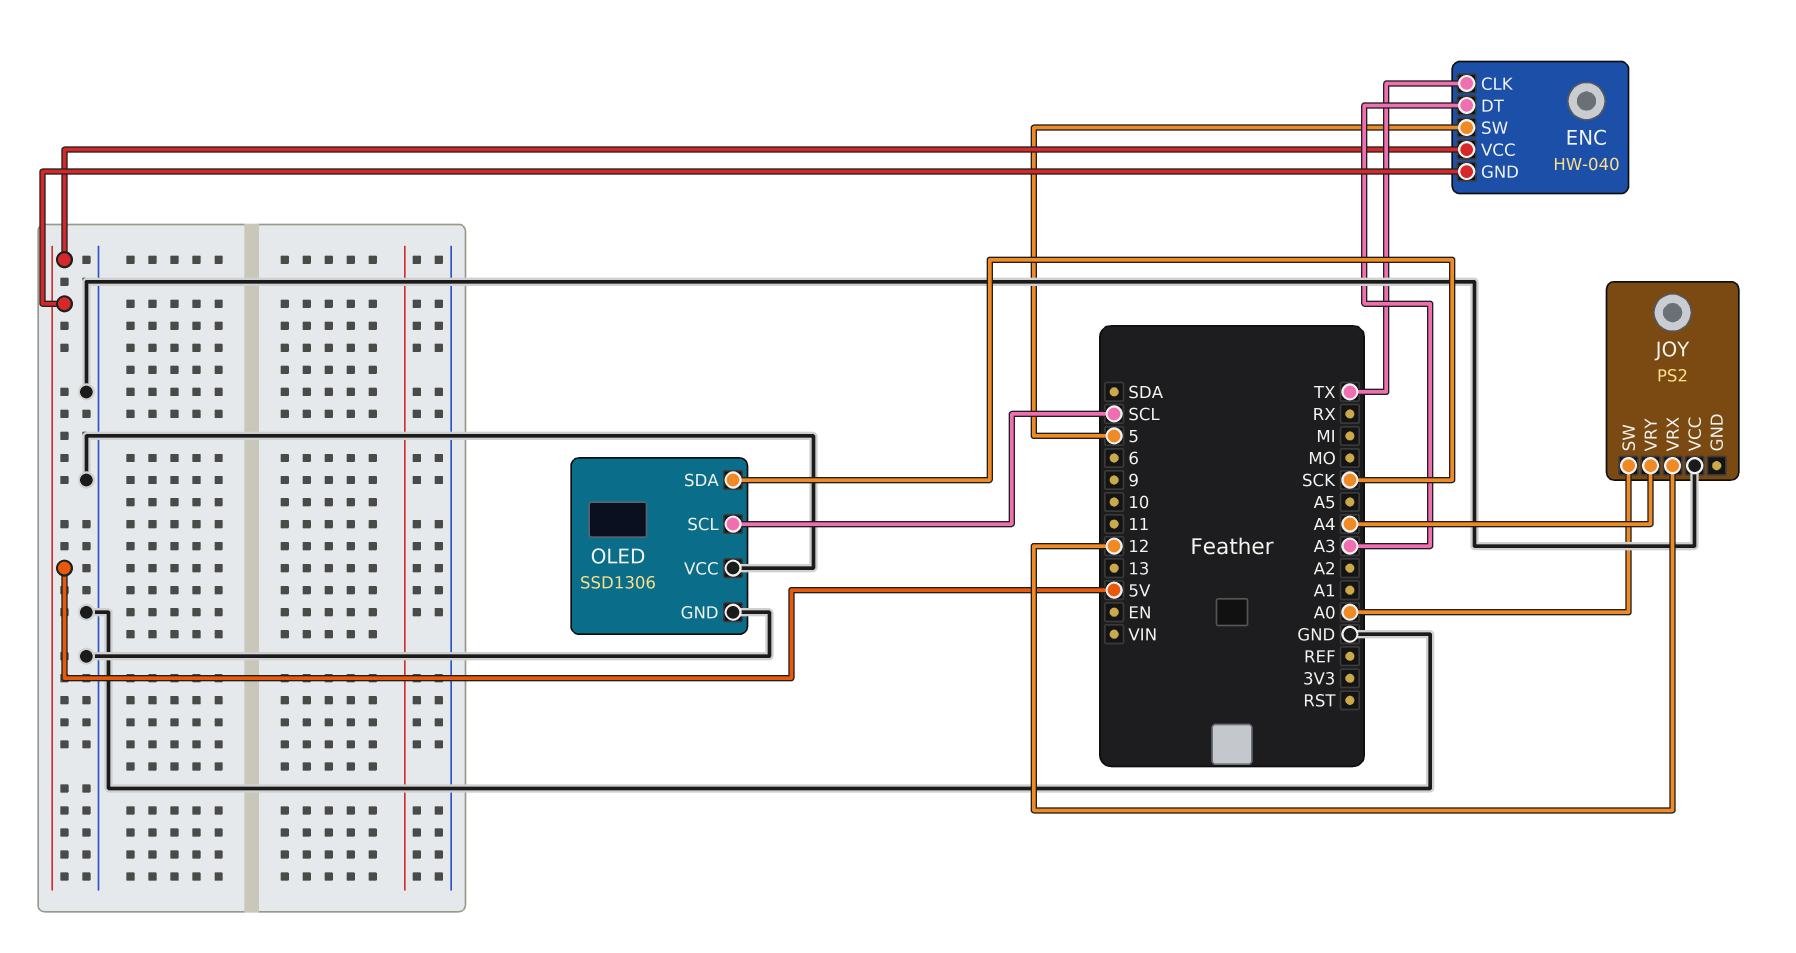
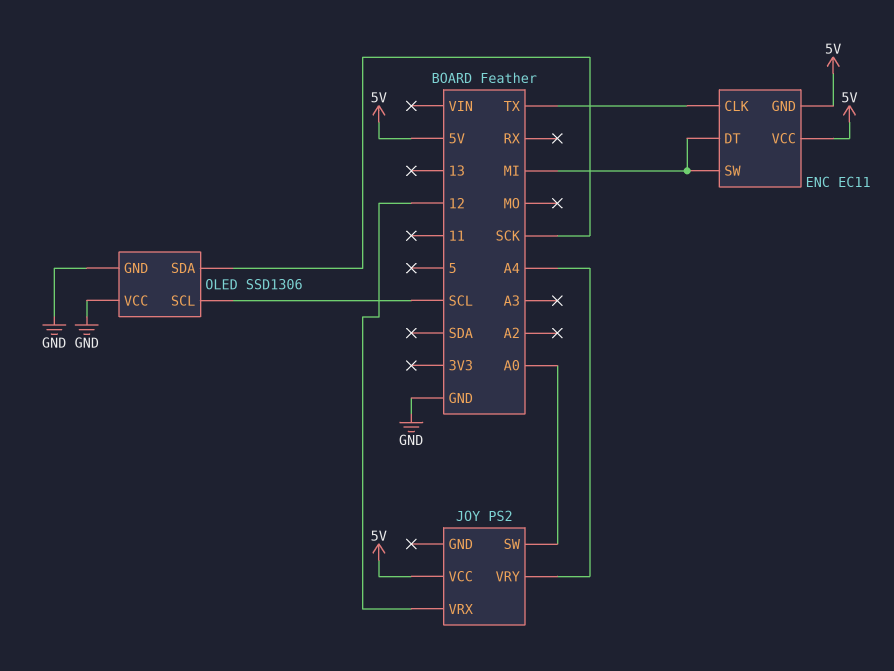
ENC: HW-040 -> EC11
ENC pin DT: A3 -> MI
ENC pin SW: 5 -> MI
JOY pin VCC: GND -> 5V

